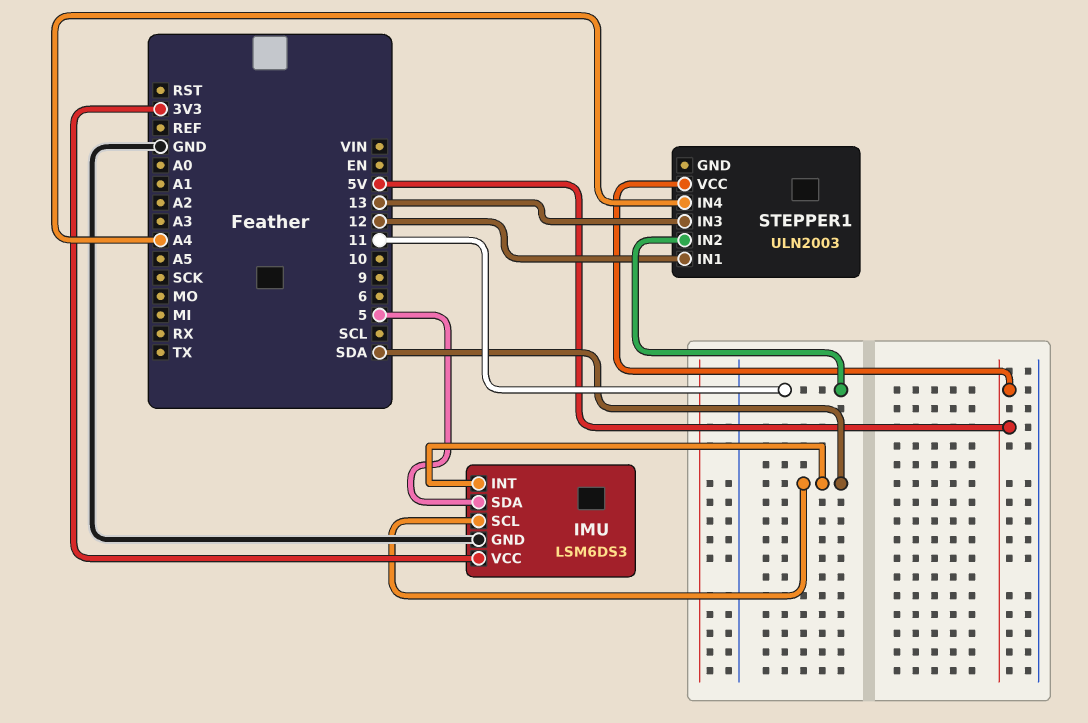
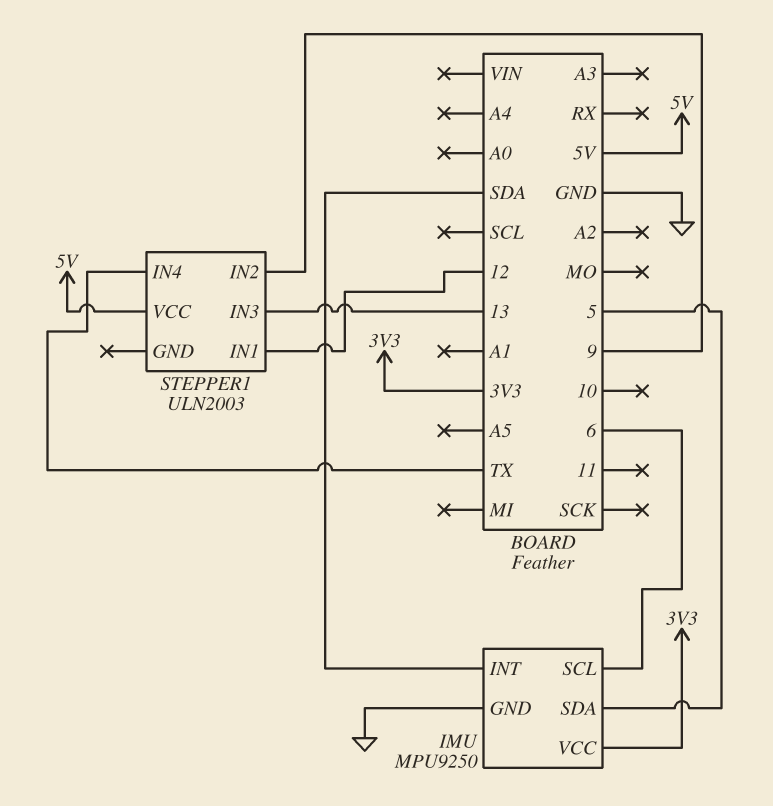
IMU: LSM6DS3 -> MPU9250
IMU pin SCL: SDA -> 6
STEPPER1 pin IN2: 11 -> 9
STEPPER1 pin IN4: A4 -> TX

